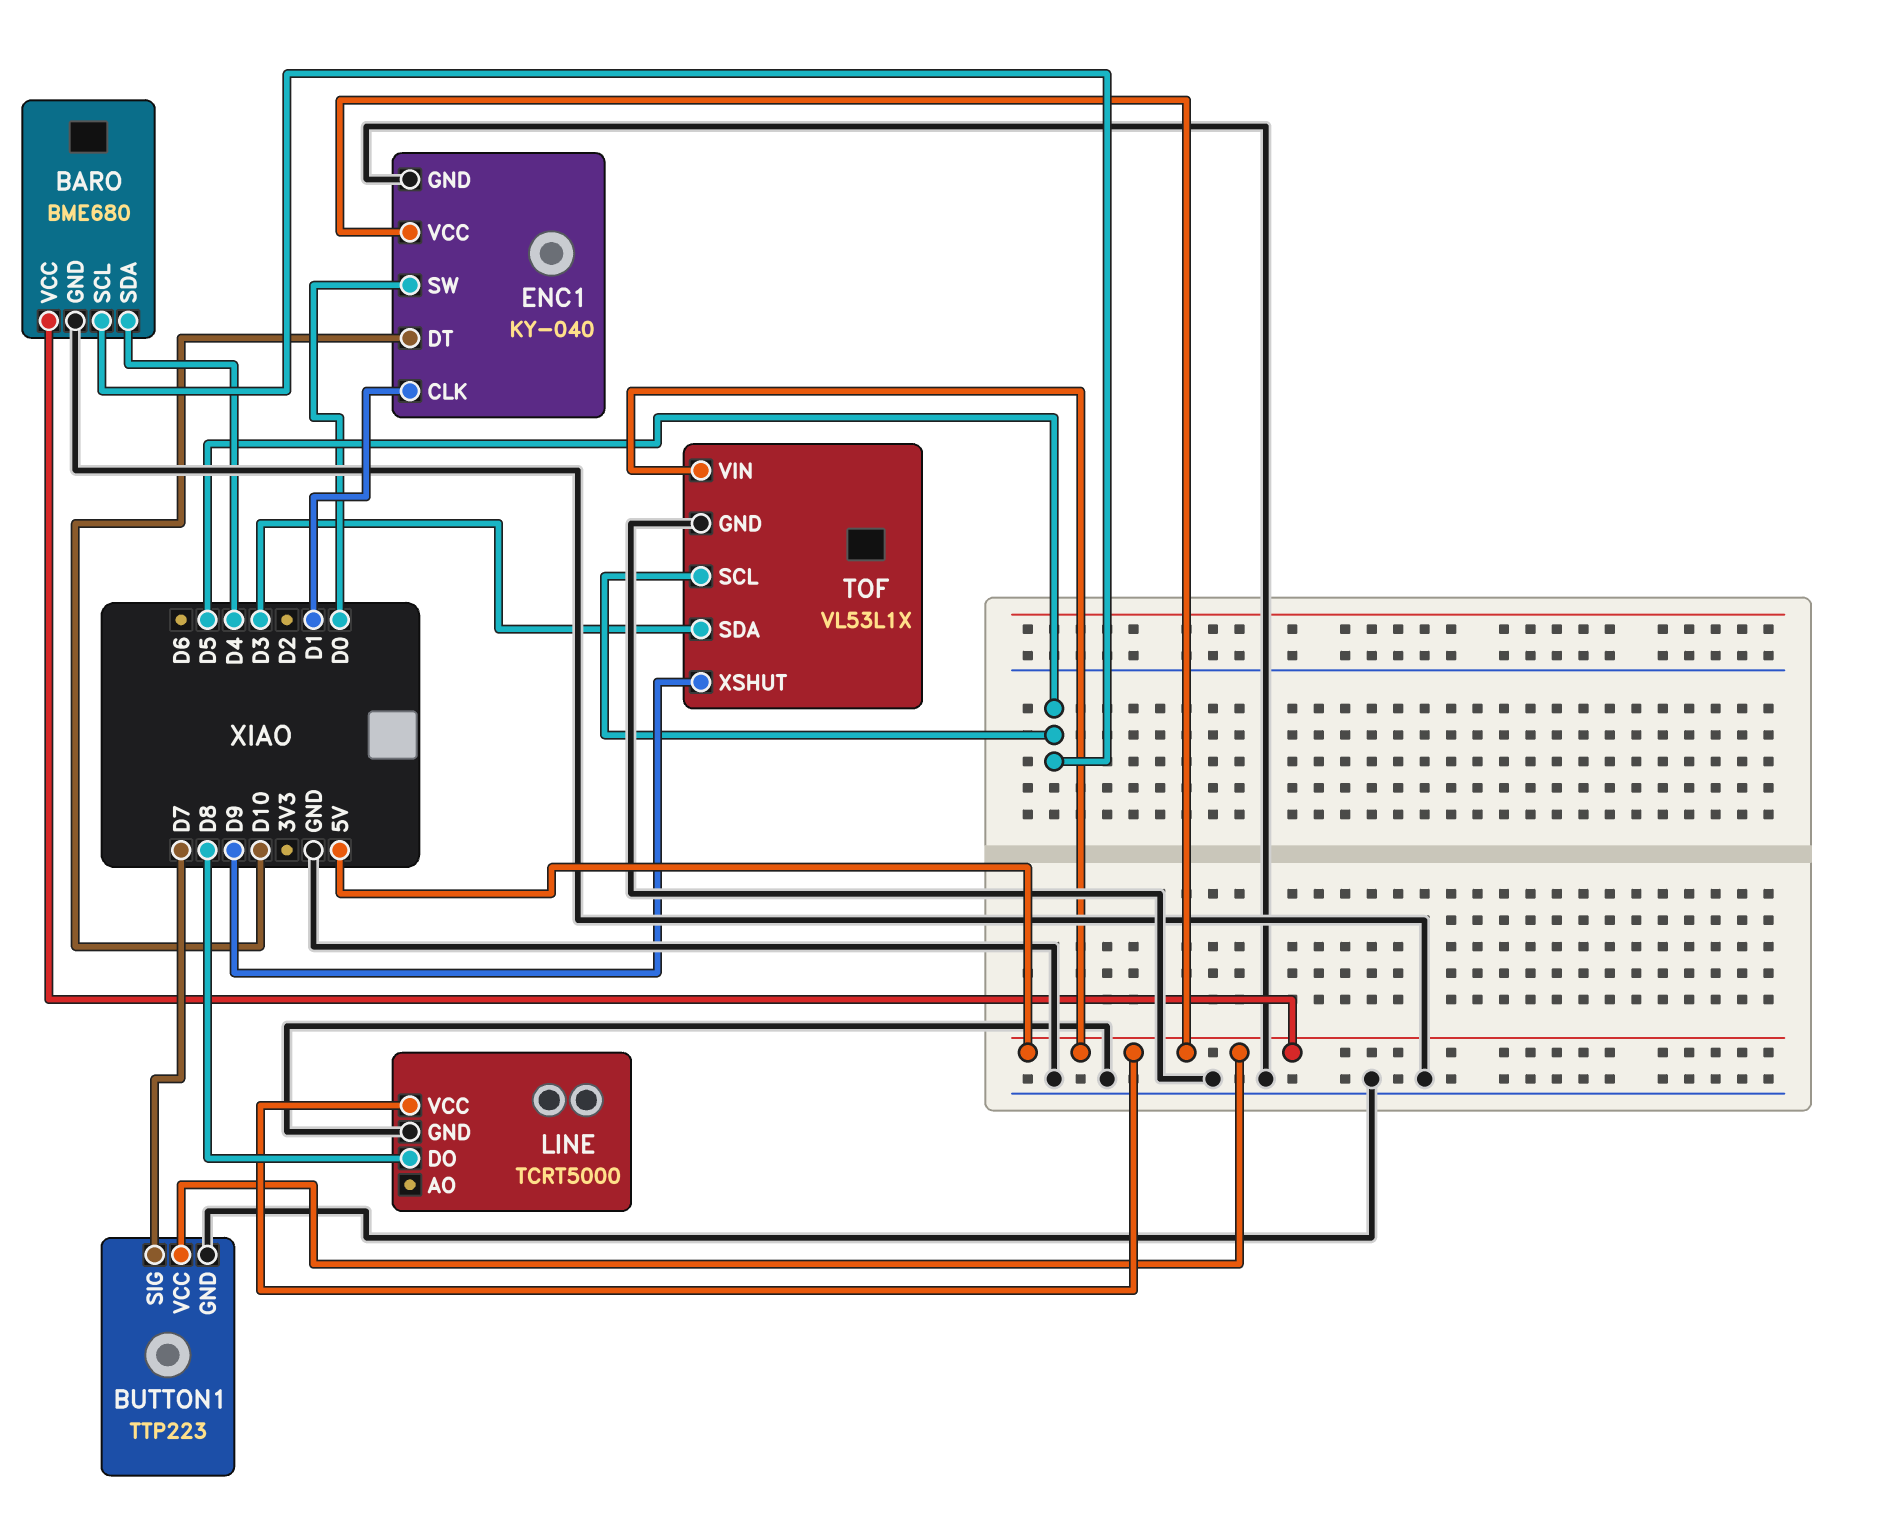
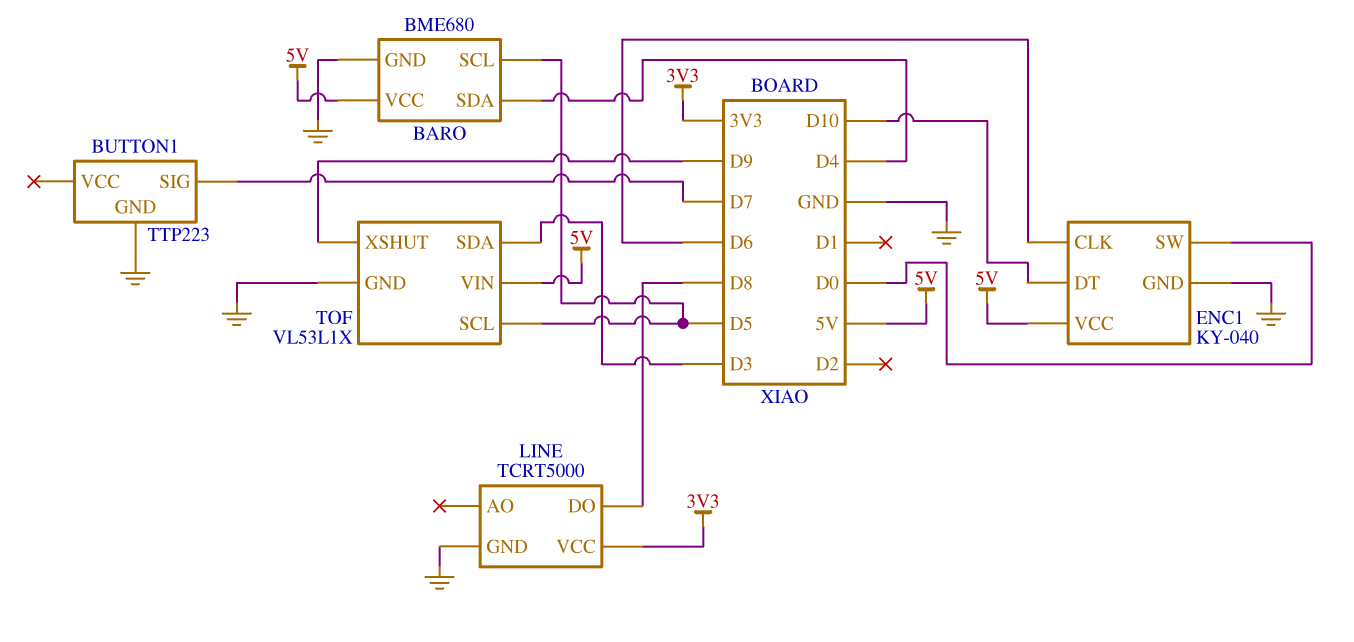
BUTTON1 pin VCC: 5V -> none
ENC1 pin CLK: D1 -> D6
LINE pin VCC: 5V -> 3V3

